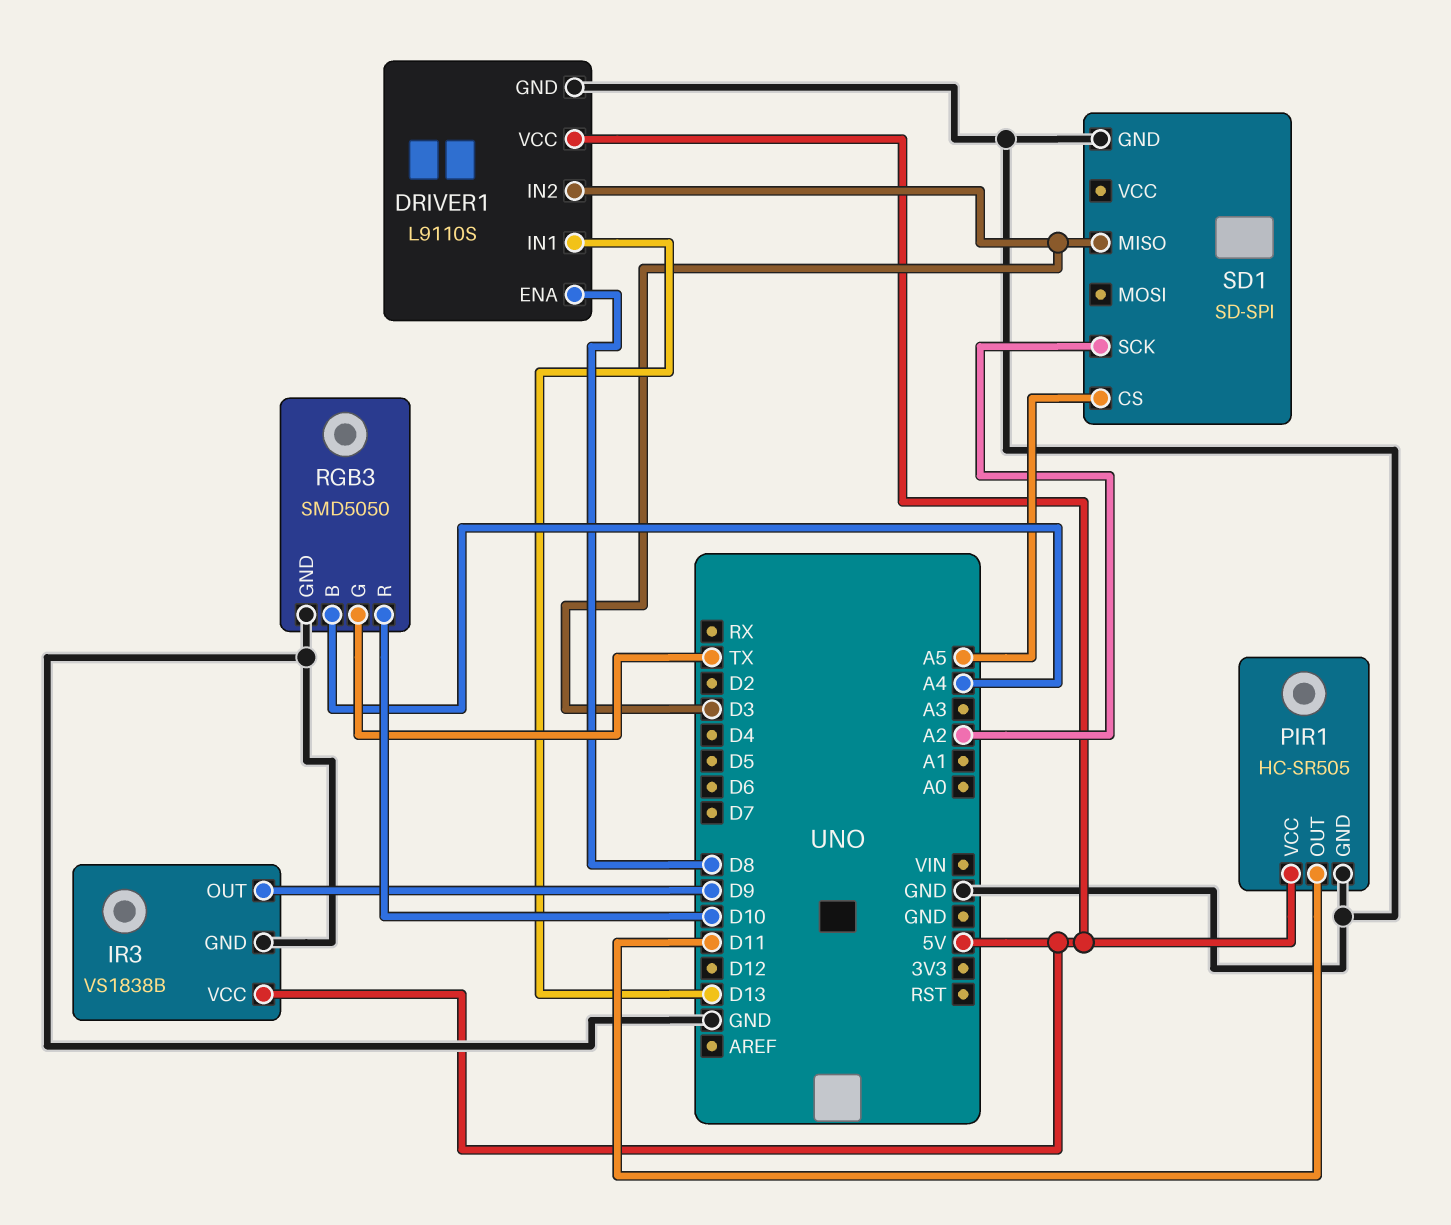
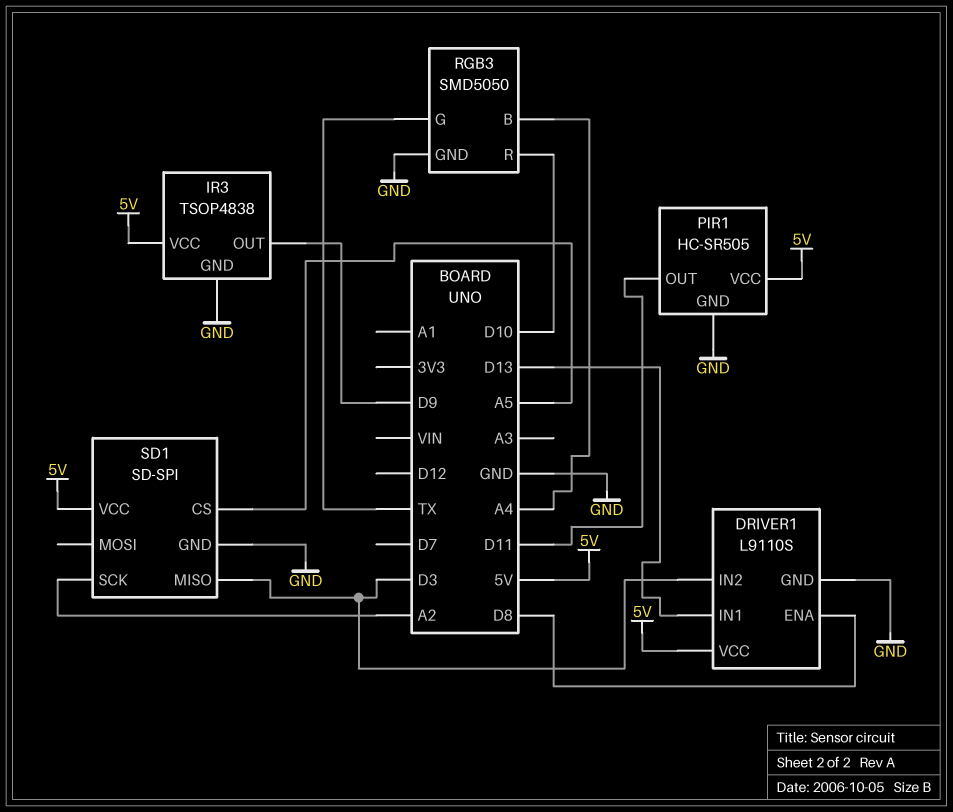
IR3: VS1838B -> TSOP4838
SD1 pin VCC: none -> 5V

